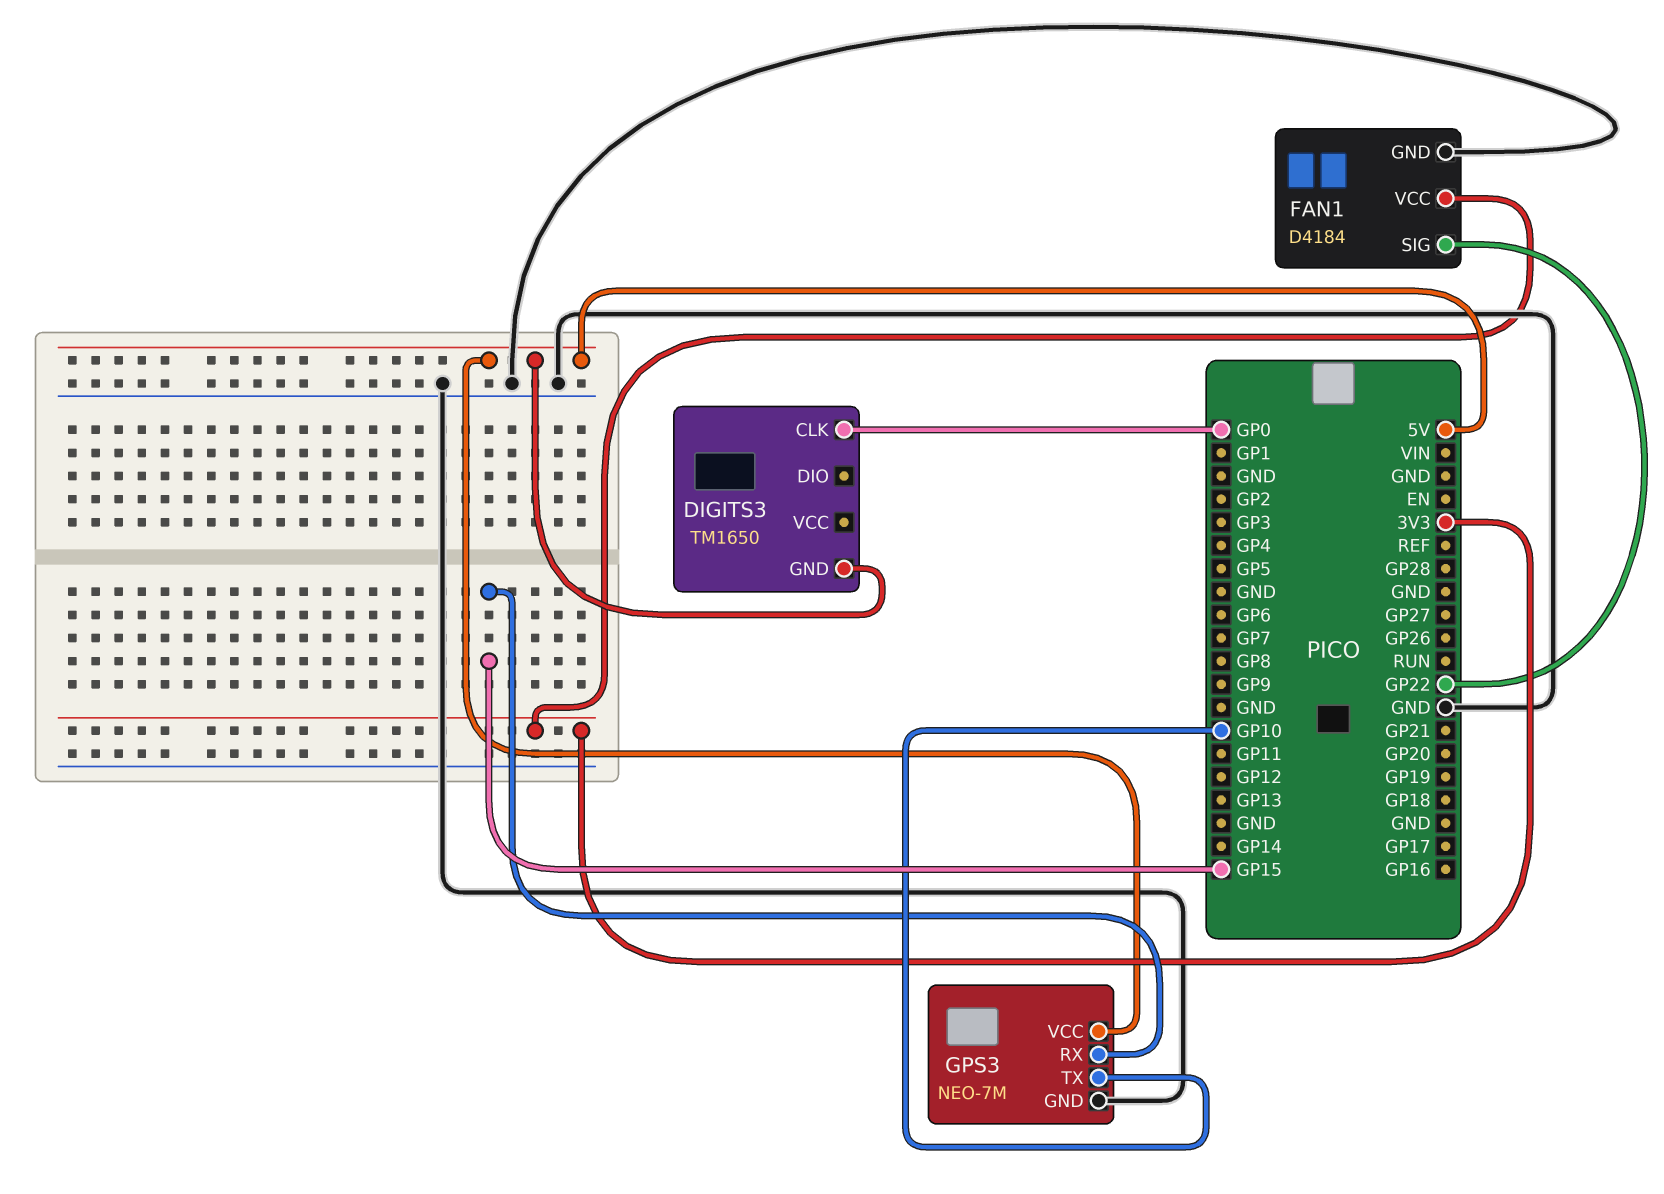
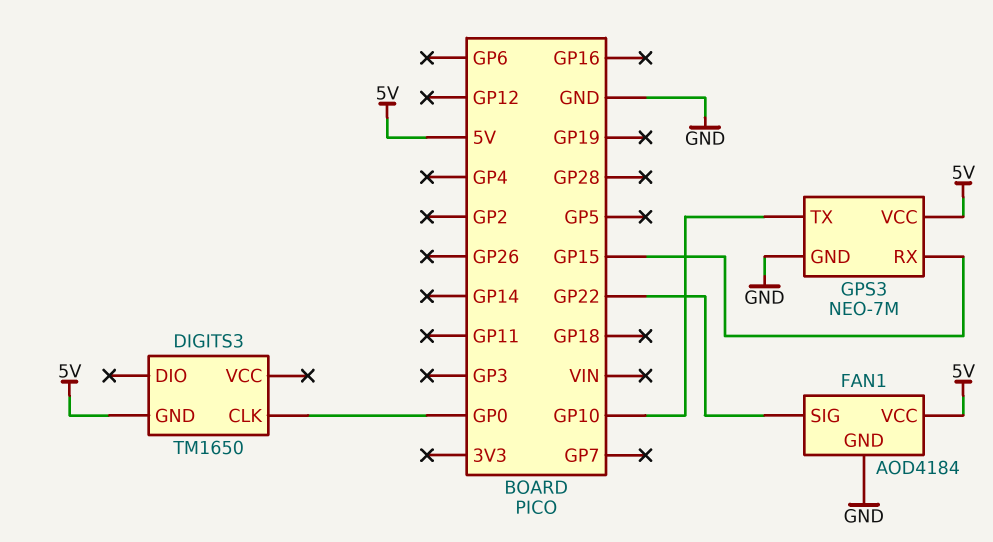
FAN1: D4184 -> AOD4184
FAN1 pin VCC: 3V3 -> 5V

